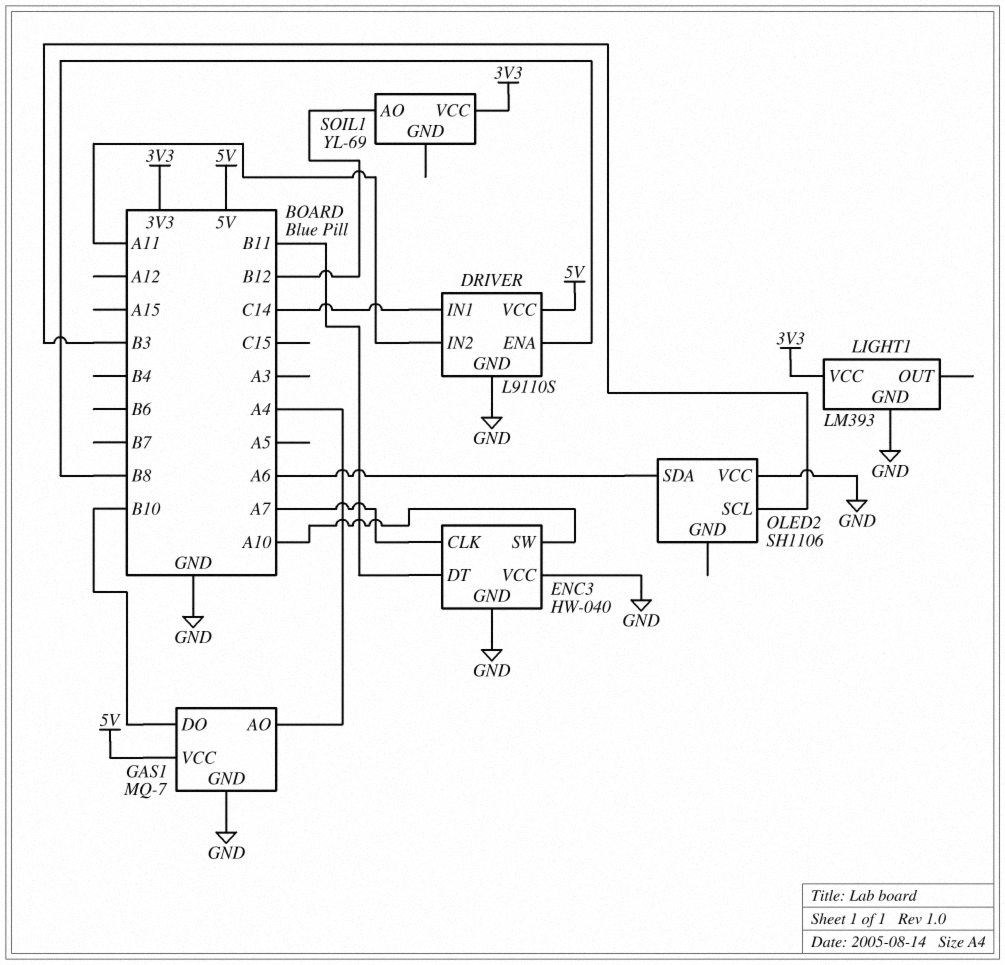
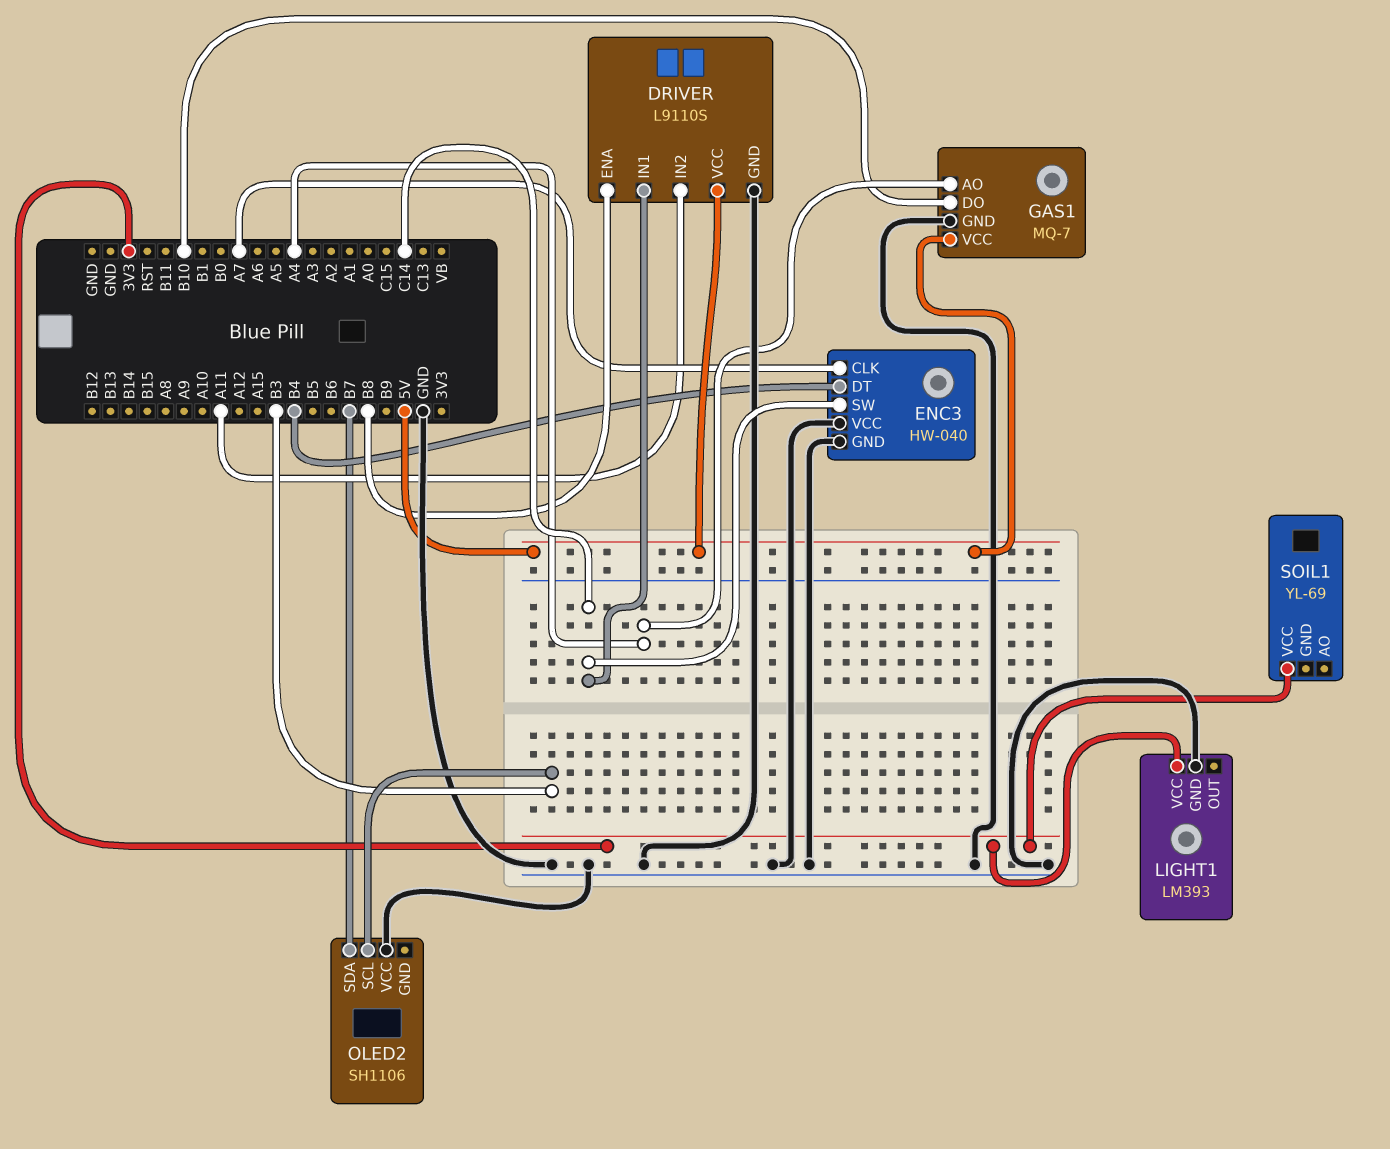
ENC3 pin DT: B11 -> B4
ENC3 pin SW: A10 -> C14
OLED2 pin SDA: A6 -> B7
SOIL1 pin AO: B12 -> none

